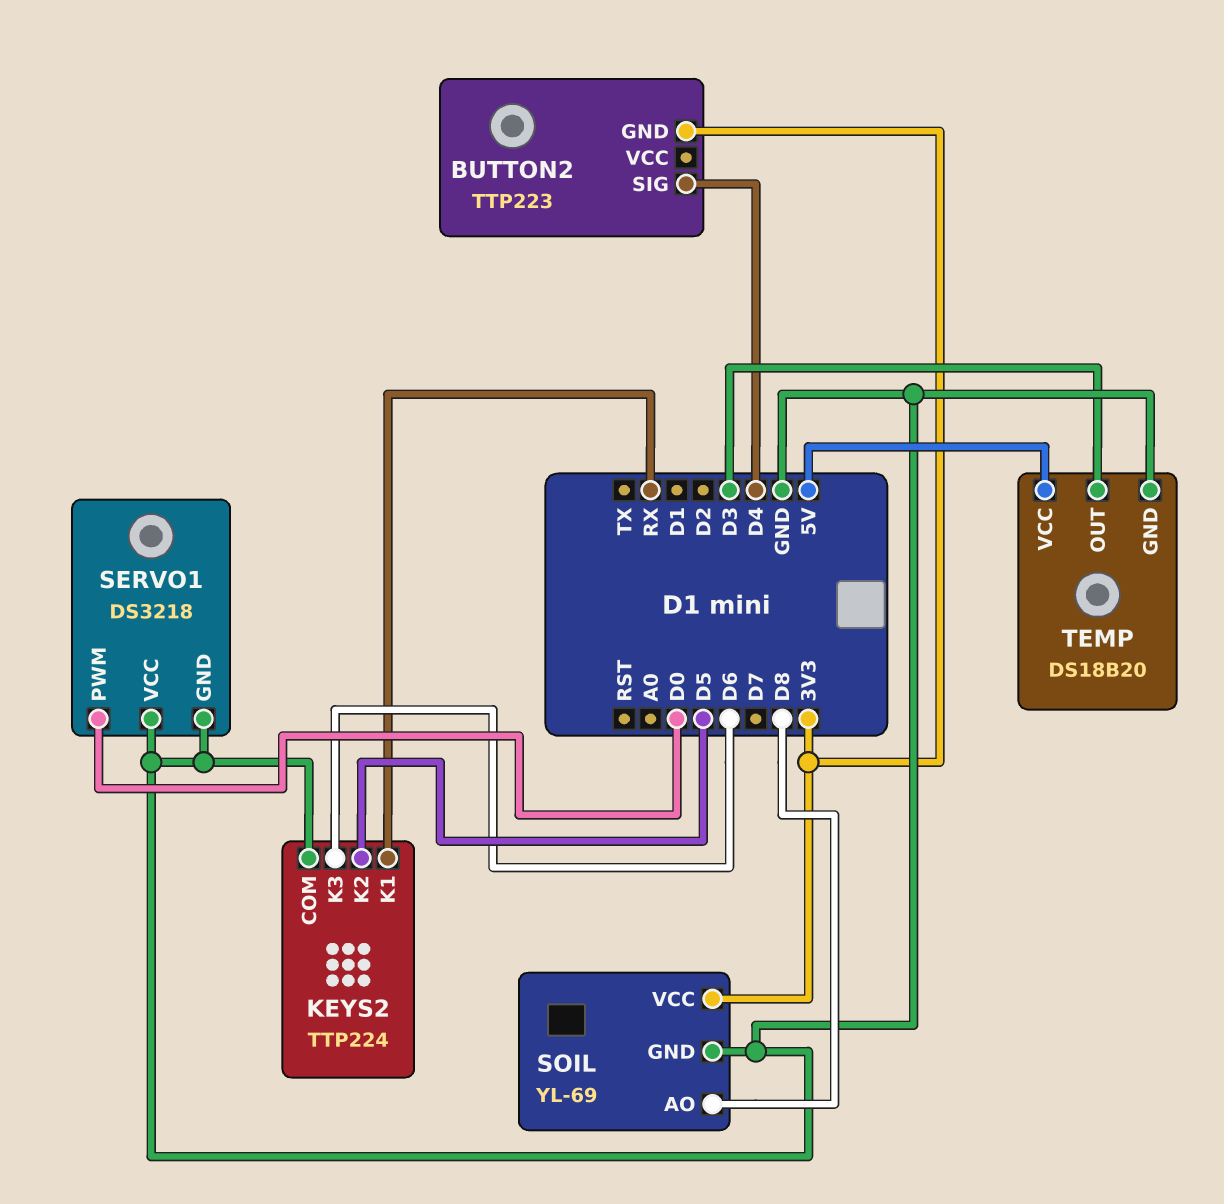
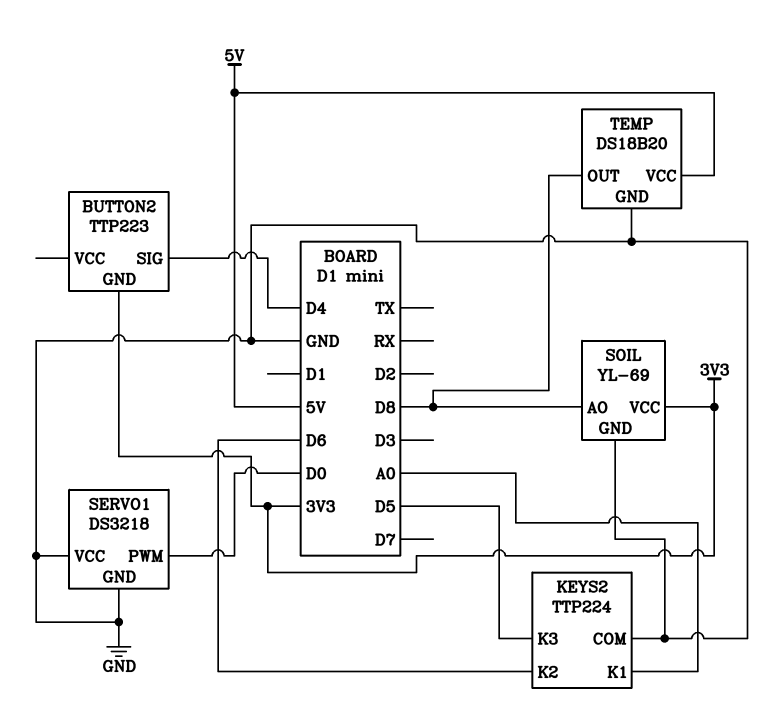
KEYS2 pin K1: RX -> A0
KEYS2 pin K2: D5 -> D6
KEYS2 pin K3: D6 -> D5
TEMP pin OUT: D3 -> D8

